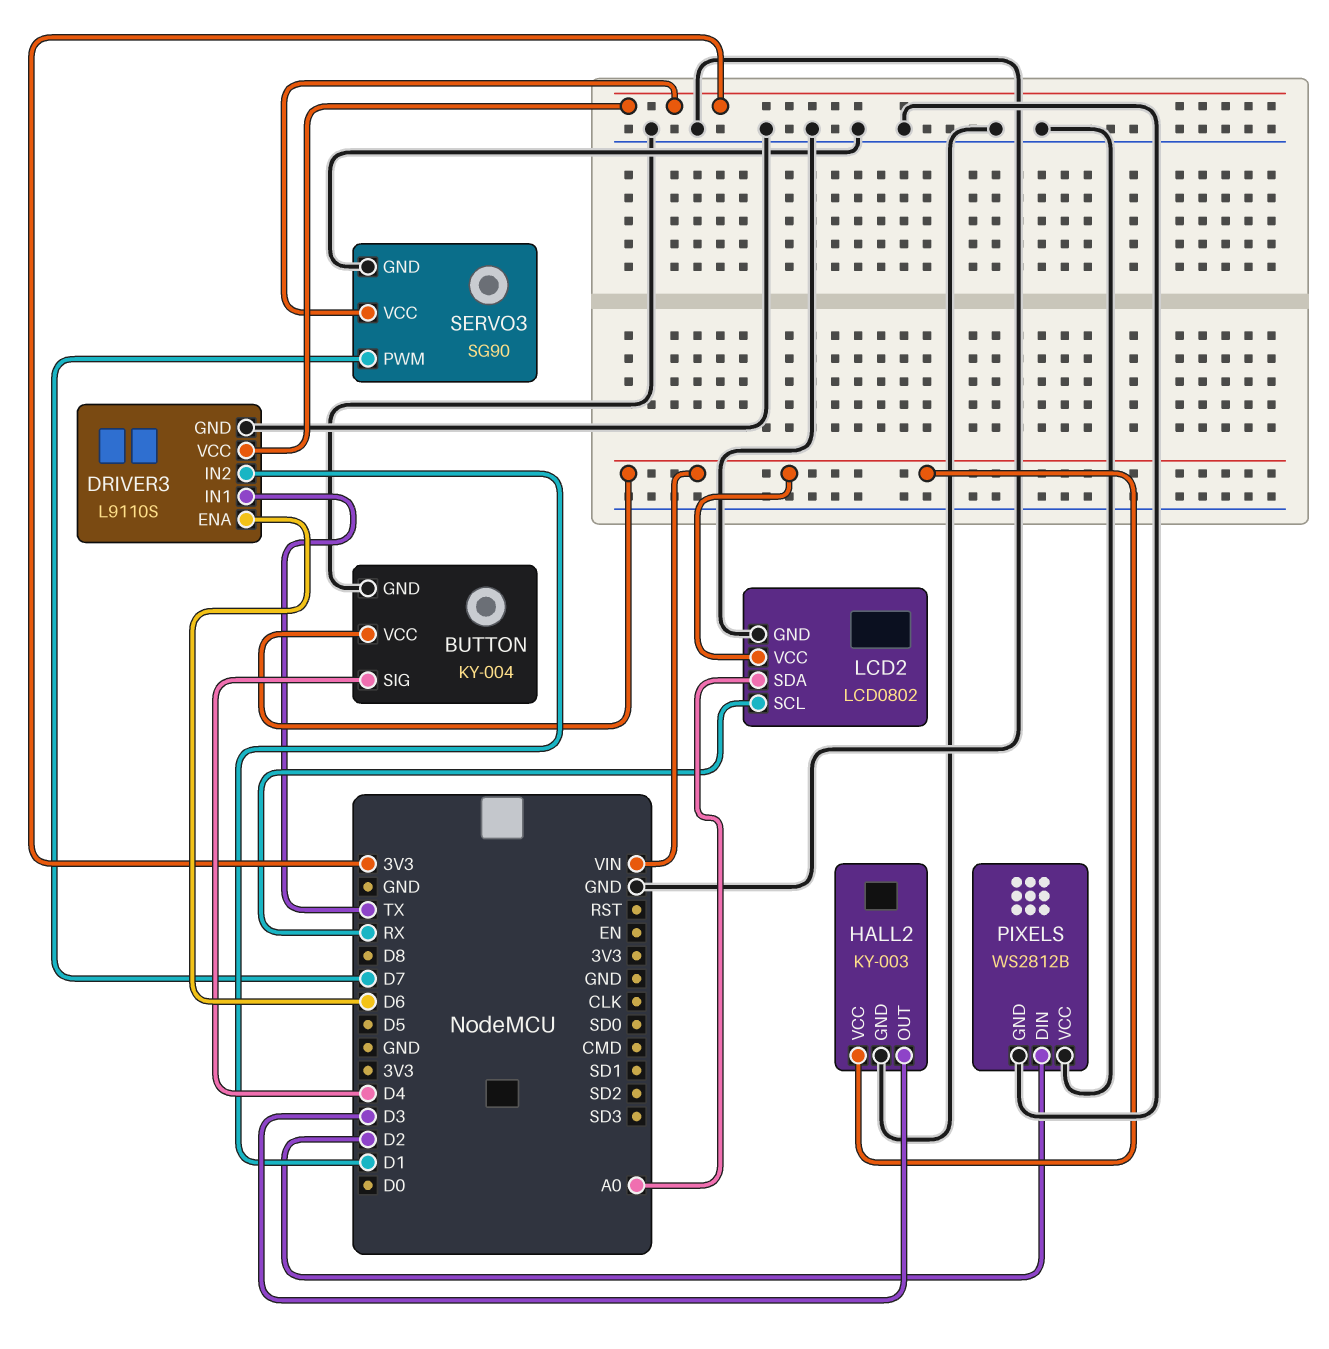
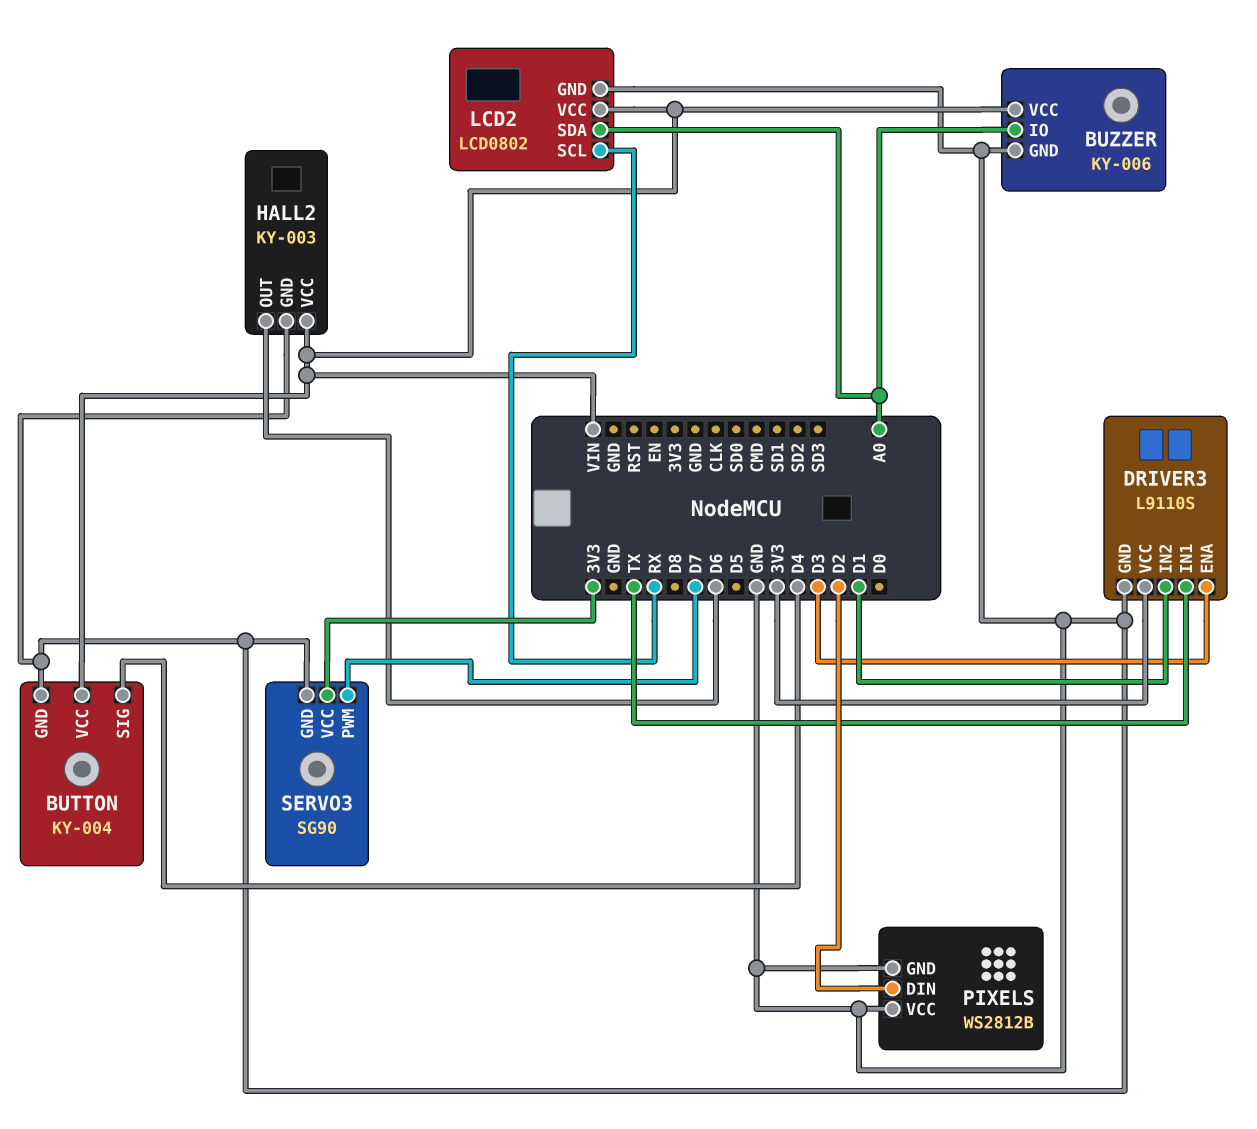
BUZZER: none -> KY-006
BUZZER pin GND: none -> GND
BUZZER pin IO: none -> A0
BUZZER pin VCC: none -> VIN
DRIVER3 pin ENA: D6 -> D3
HALL2 pin OUT: D3 -> D6

